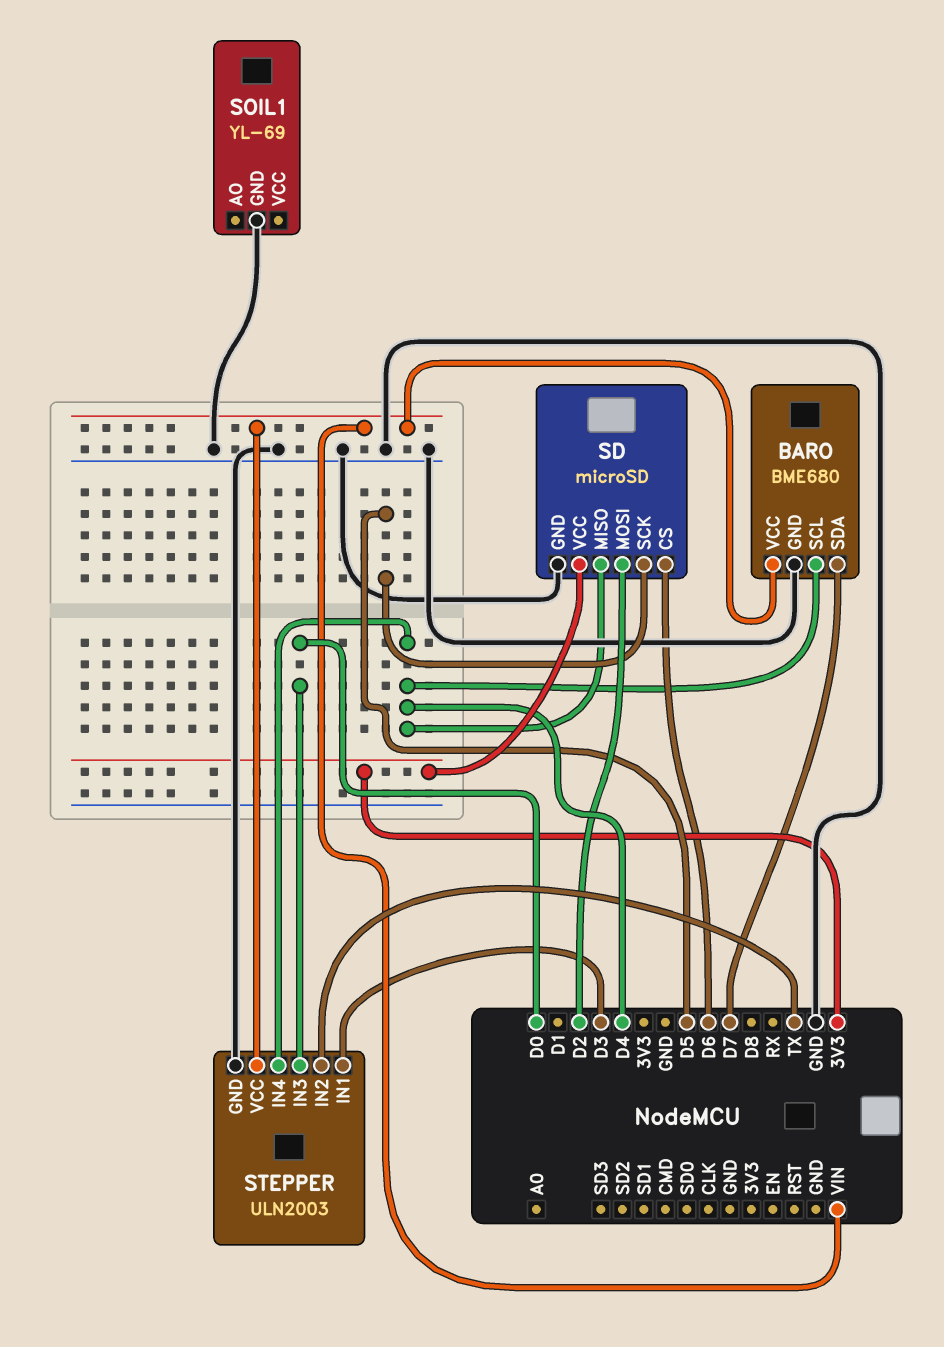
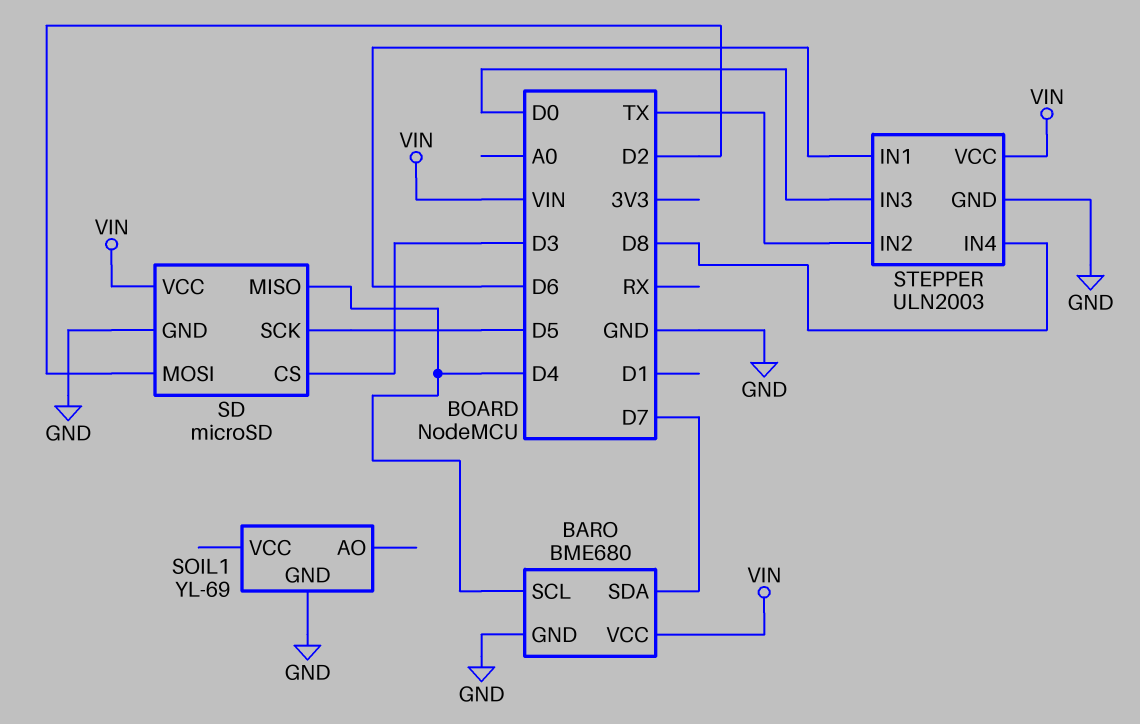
SD pin CS: D6 -> D3
SD pin VCC: 3V3 -> VIN
STEPPER pin IN1: D3 -> D6
STEPPER pin IN4: D4 -> D8

